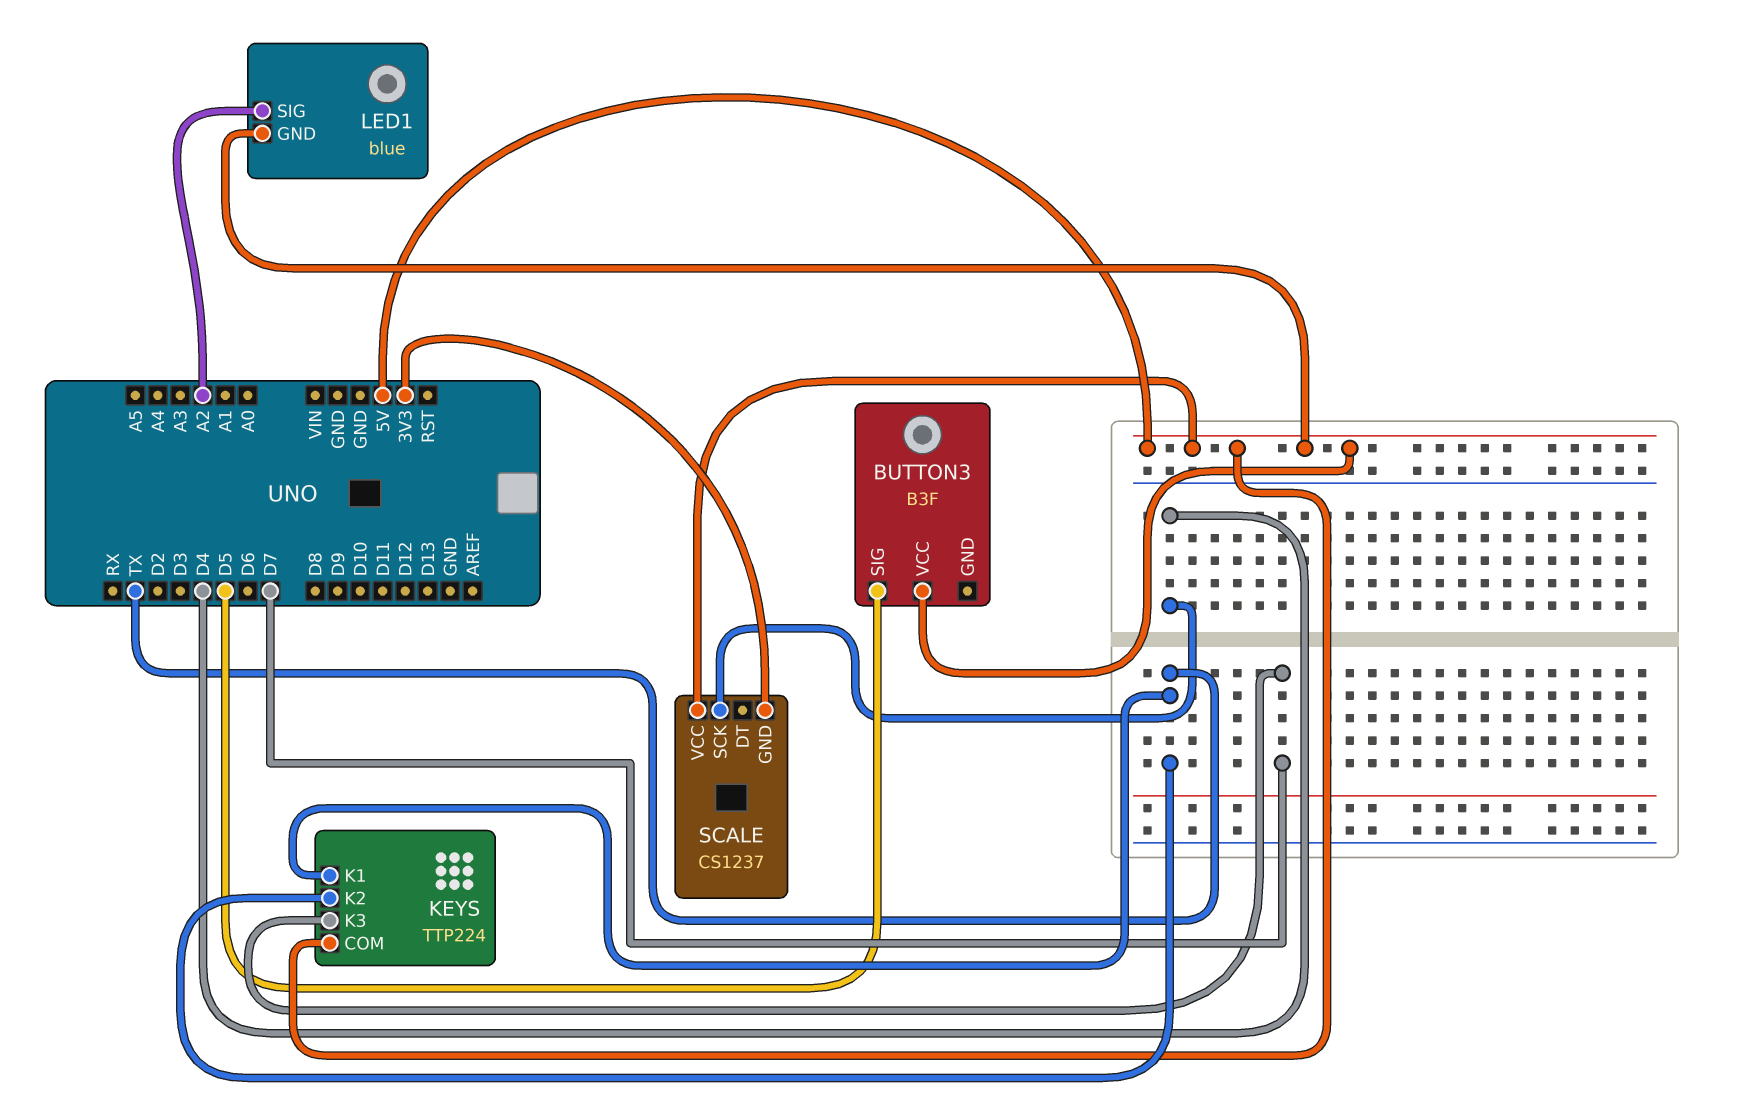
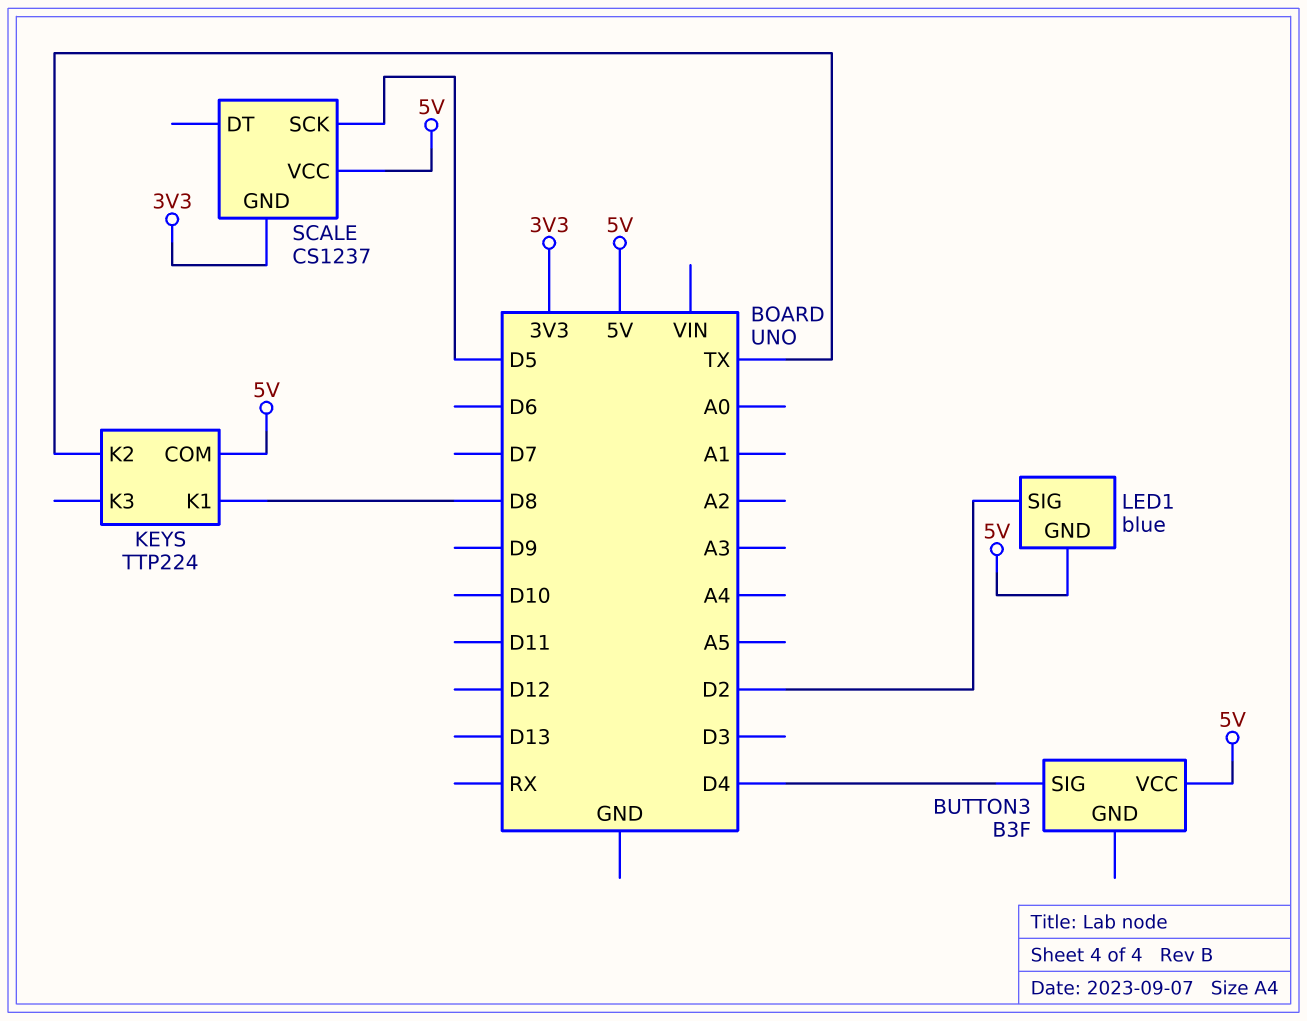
BUTTON3 pin SIG: D5 -> D4
KEYS pin K1: TX -> D8
KEYS pin K3: D7 -> none
LED1 pin SIG: A2 -> D2
SCALE pin SCK: D4 -> D5

